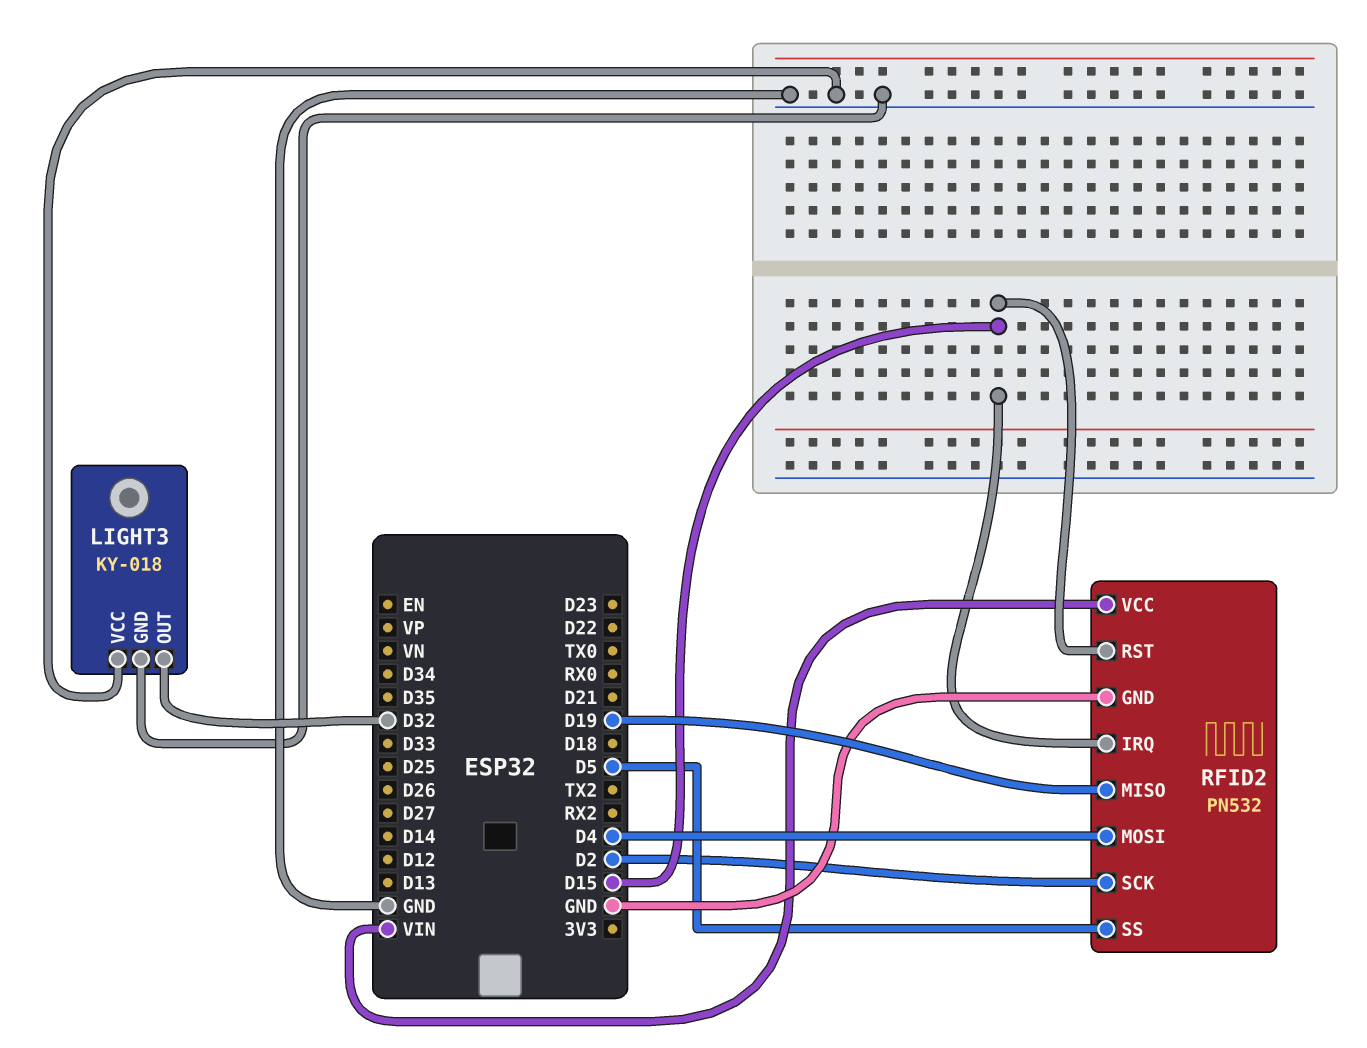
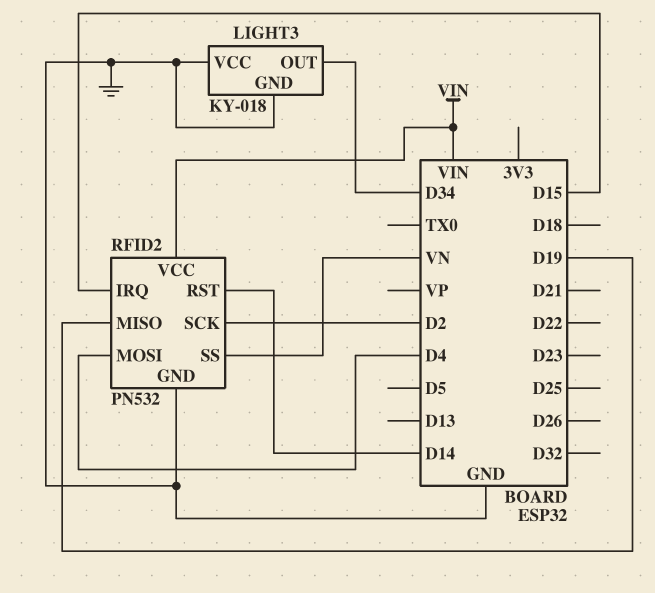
LIGHT3 pin OUT: D32 -> D34
RFID2 pin RST: D15 -> D14
RFID2 pin SS: D5 -> VN

